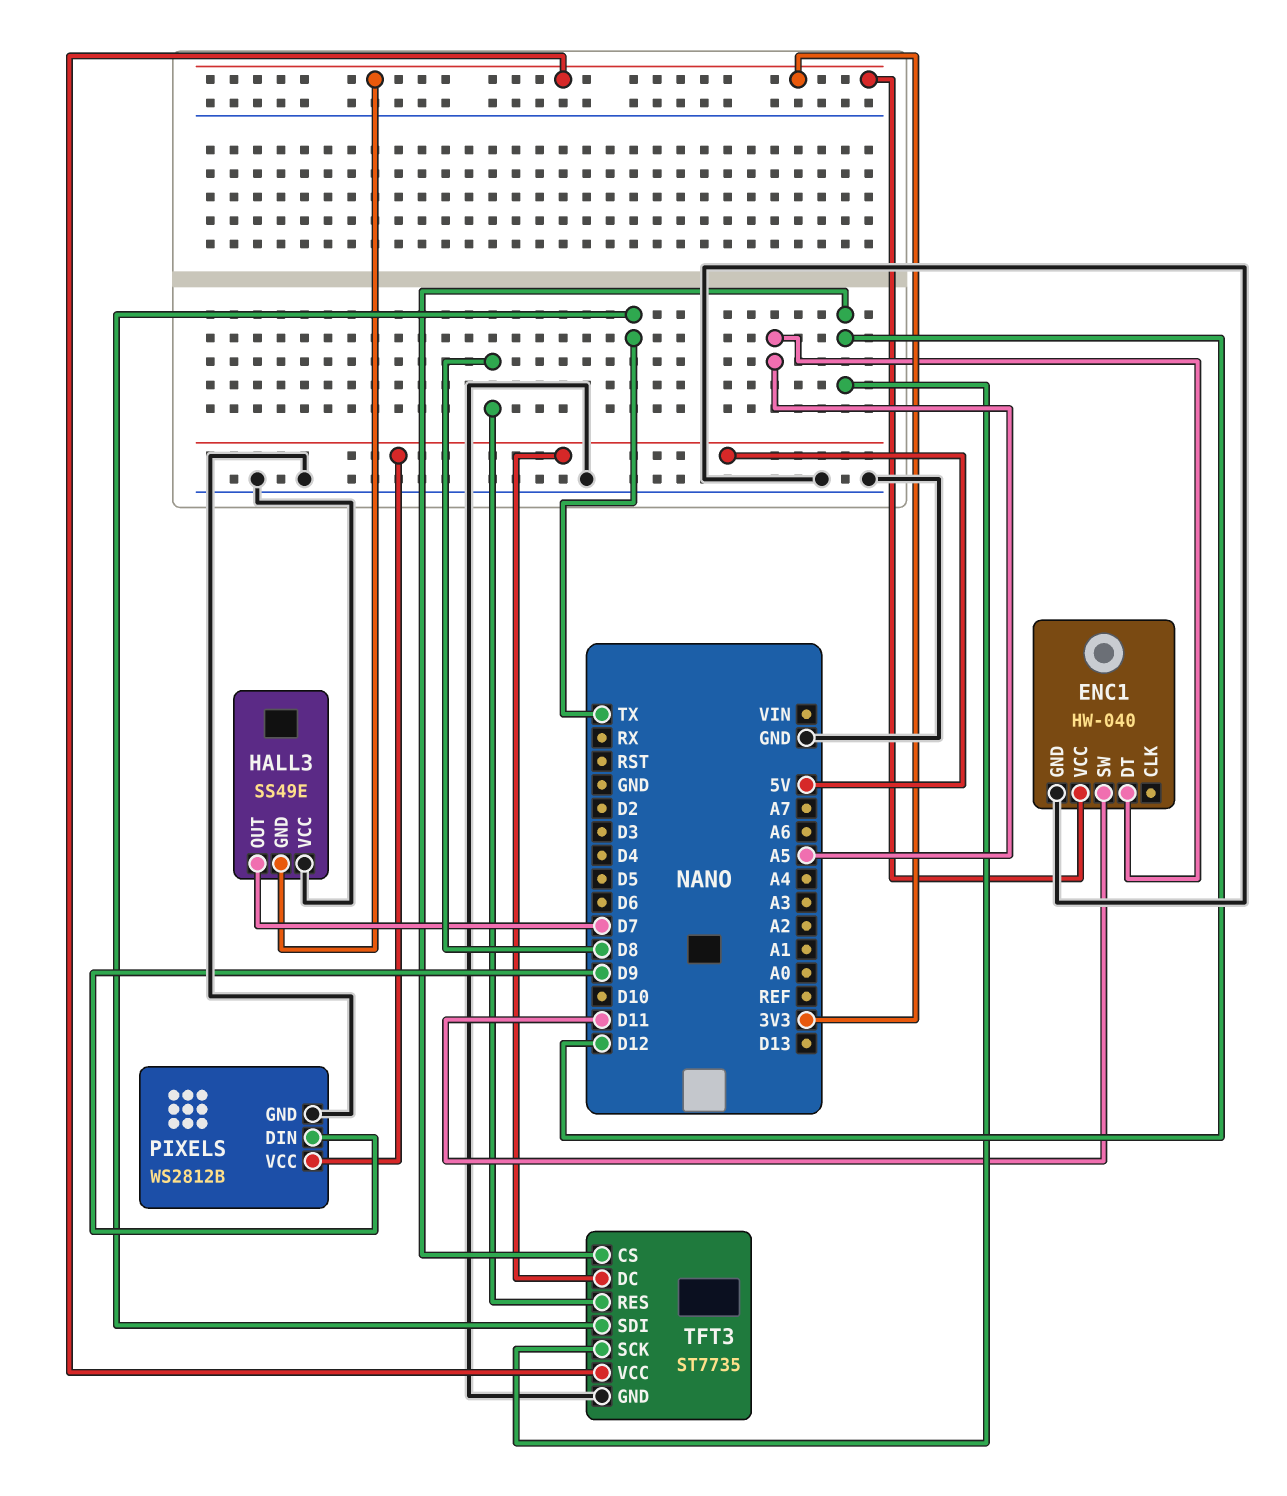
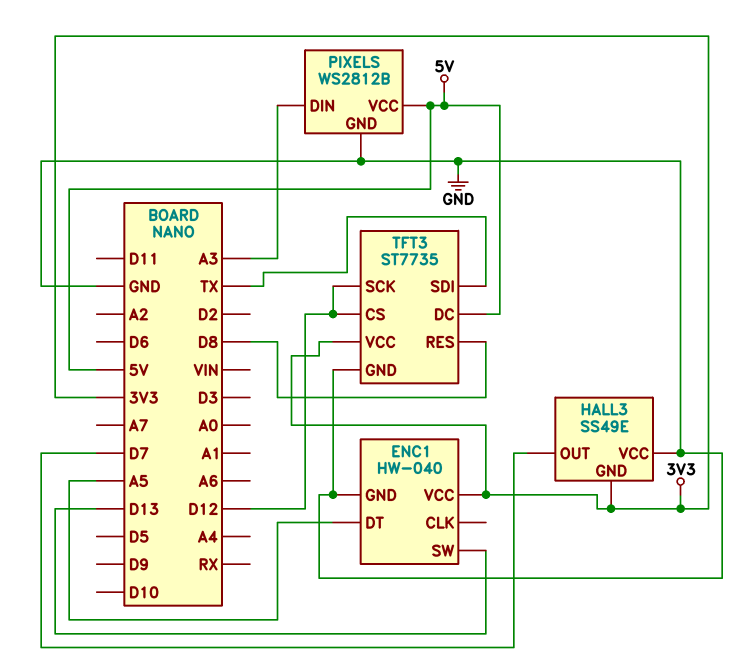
ENC1 pin SW: D11 -> D13
PIXELS pin DIN: D9 -> A3

